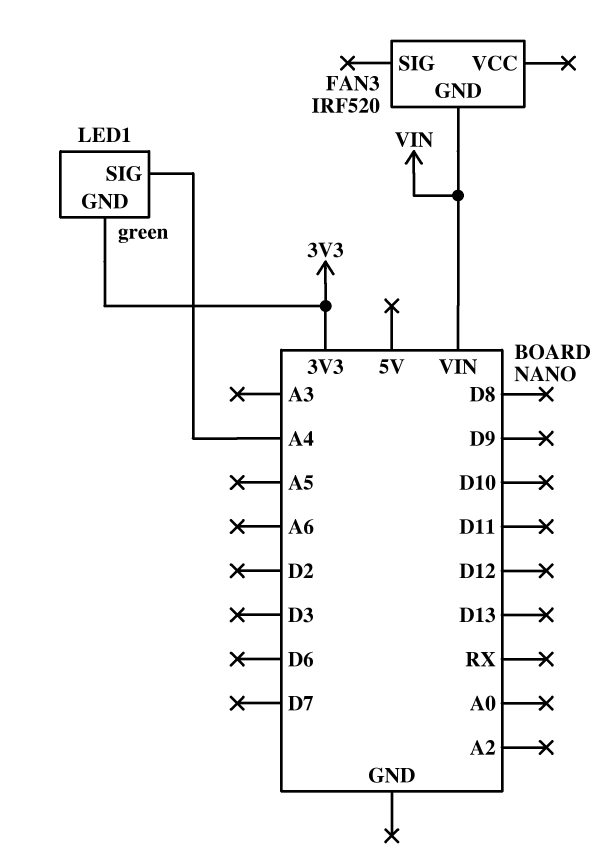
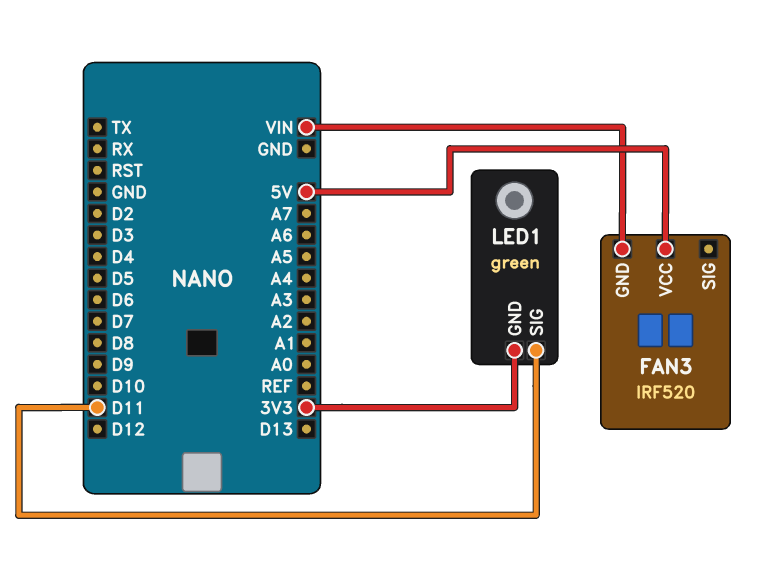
FAN3 pin VCC: none -> 5V
LED1 pin SIG: A4 -> D11

